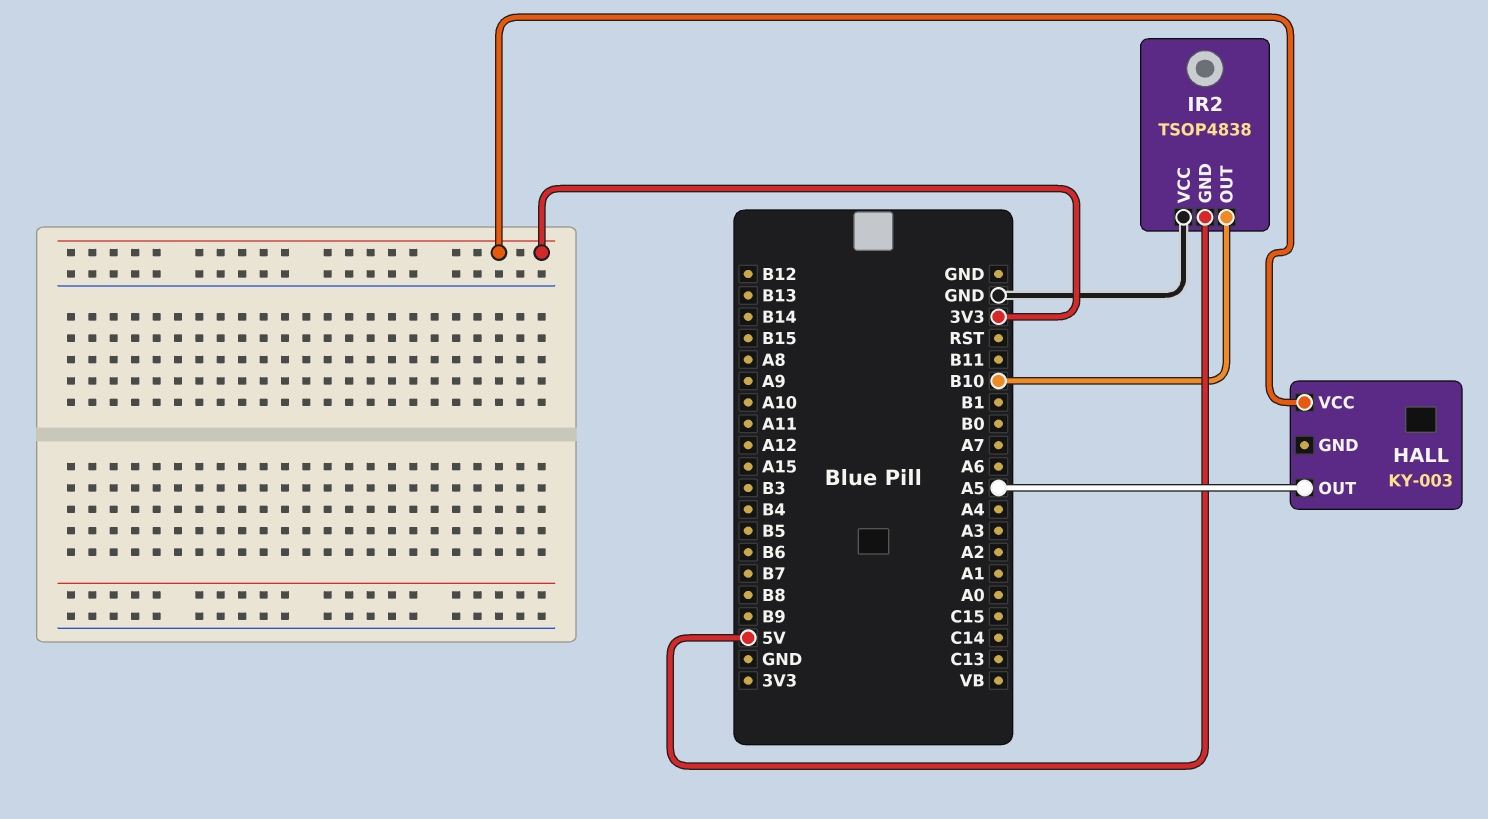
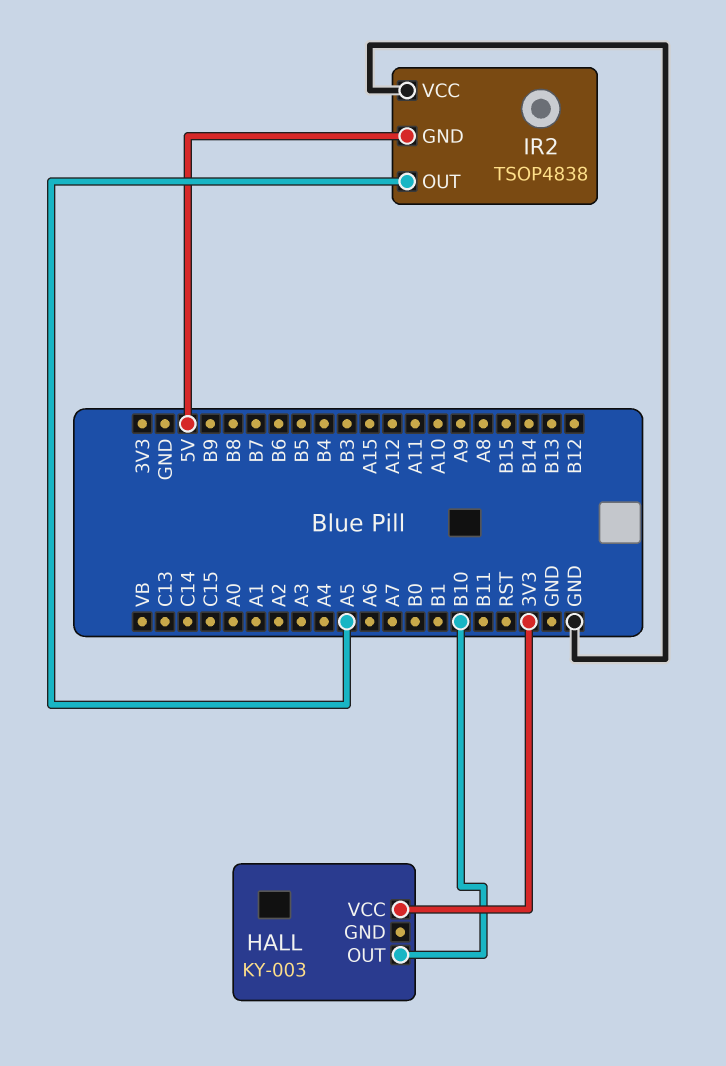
HALL pin OUT: A5 -> B10
IR2 pin OUT: B10 -> A5

